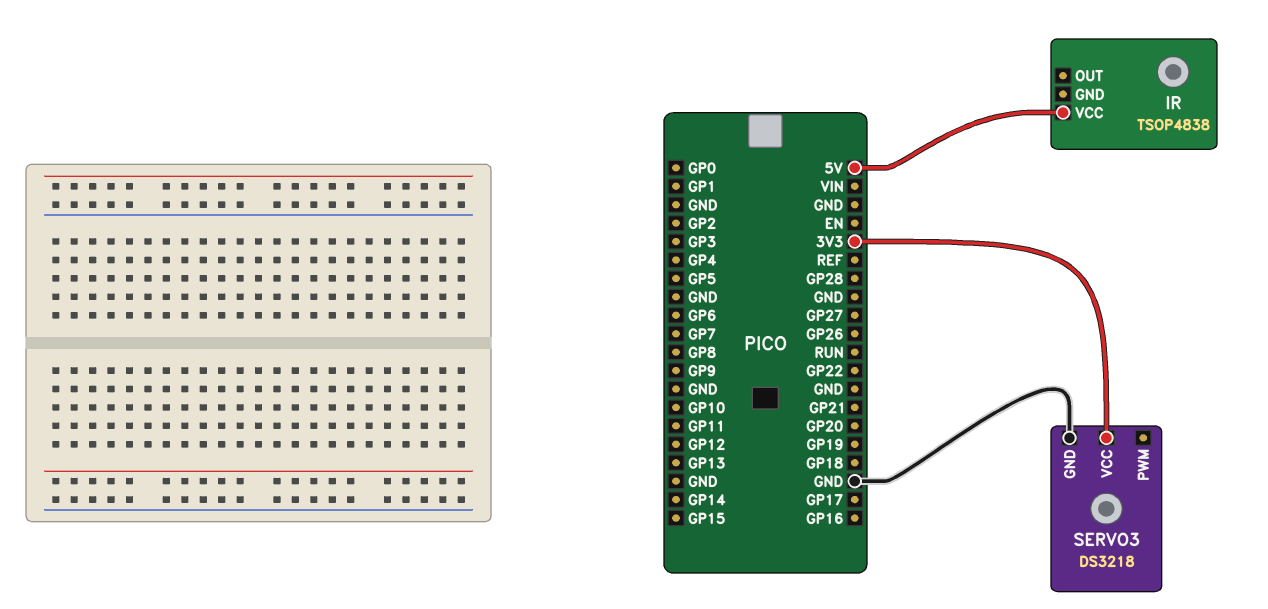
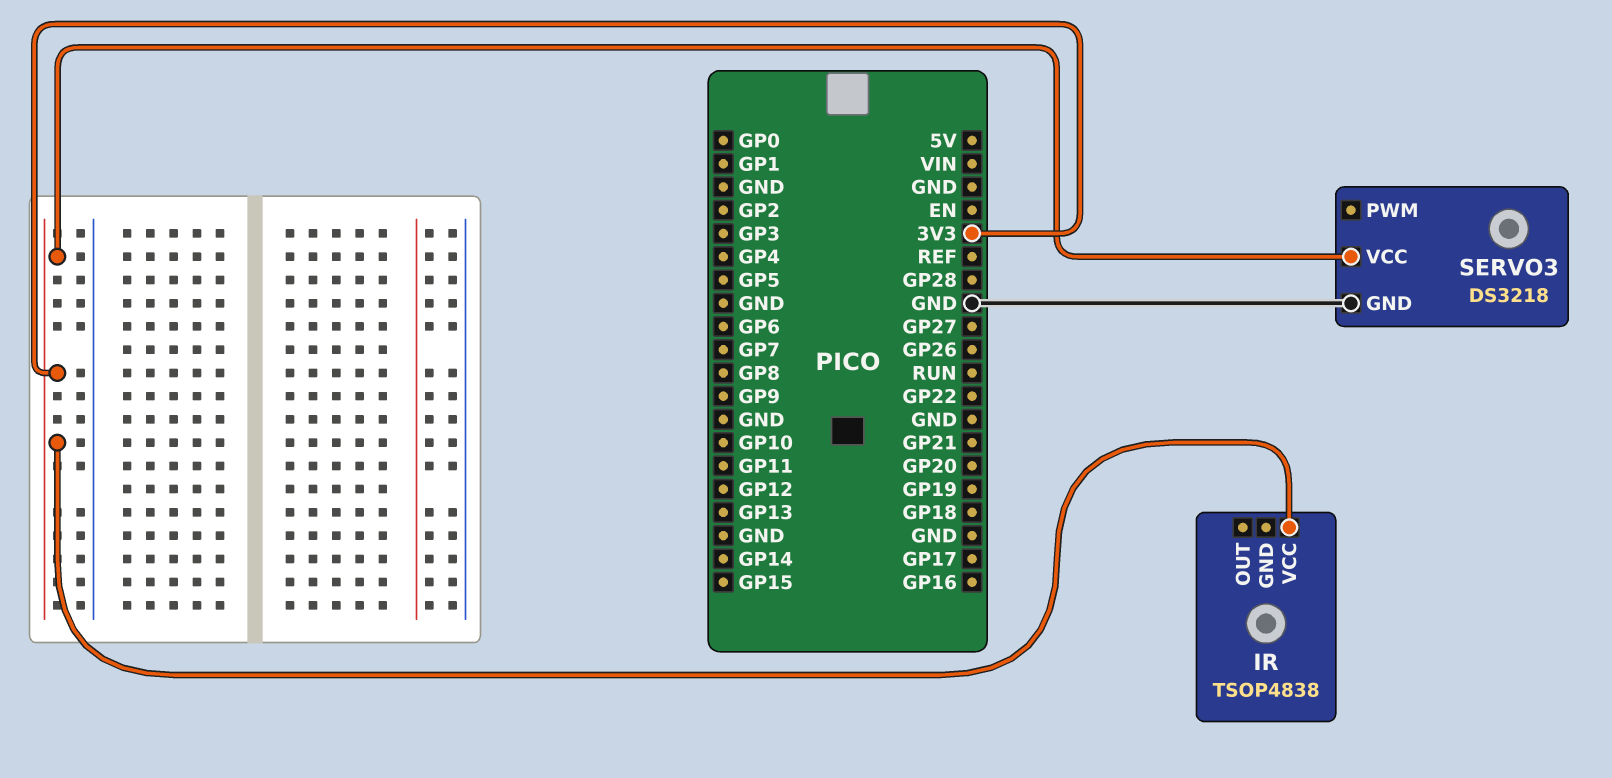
IR pin VCC: 5V -> 3V3

